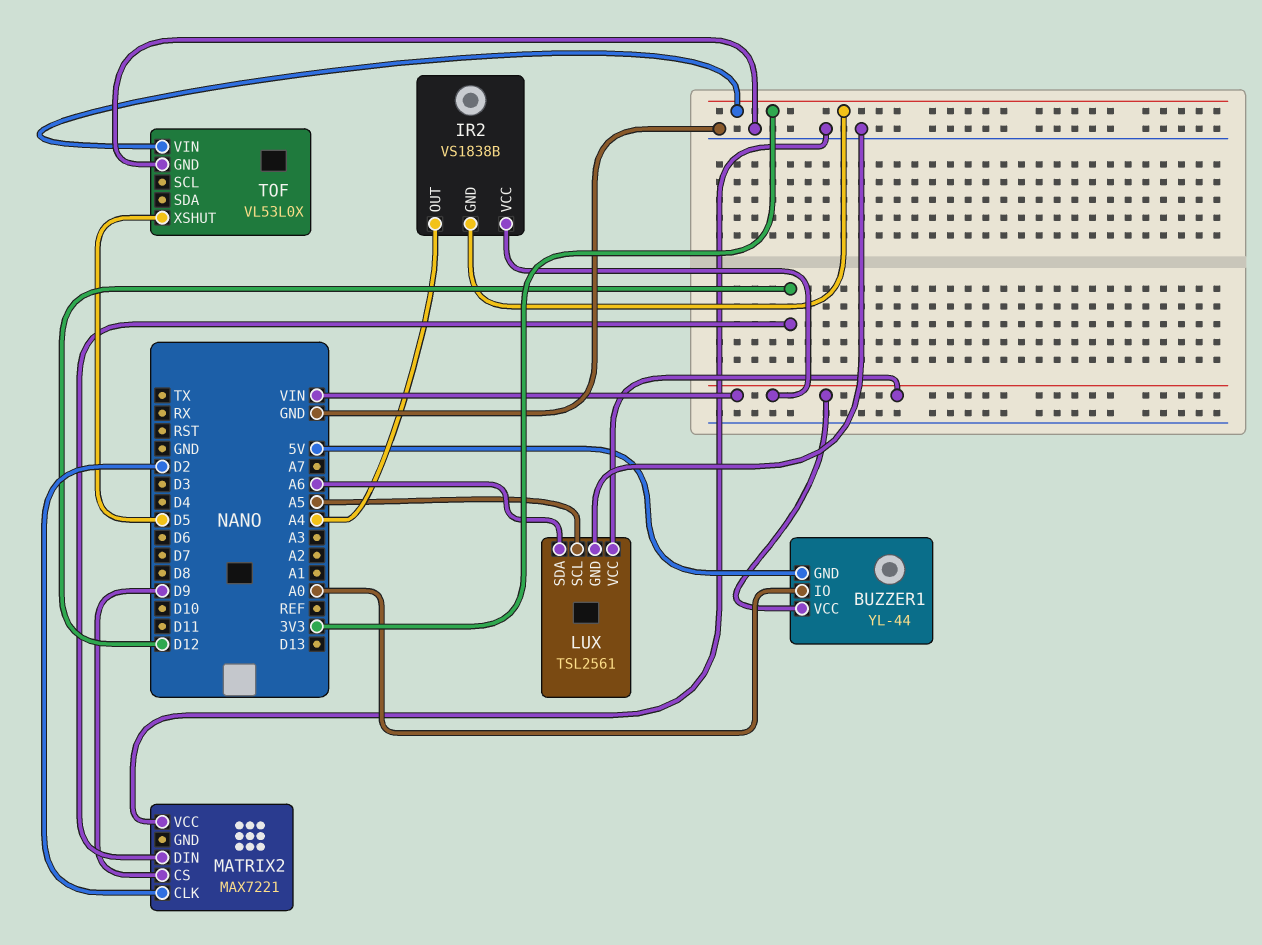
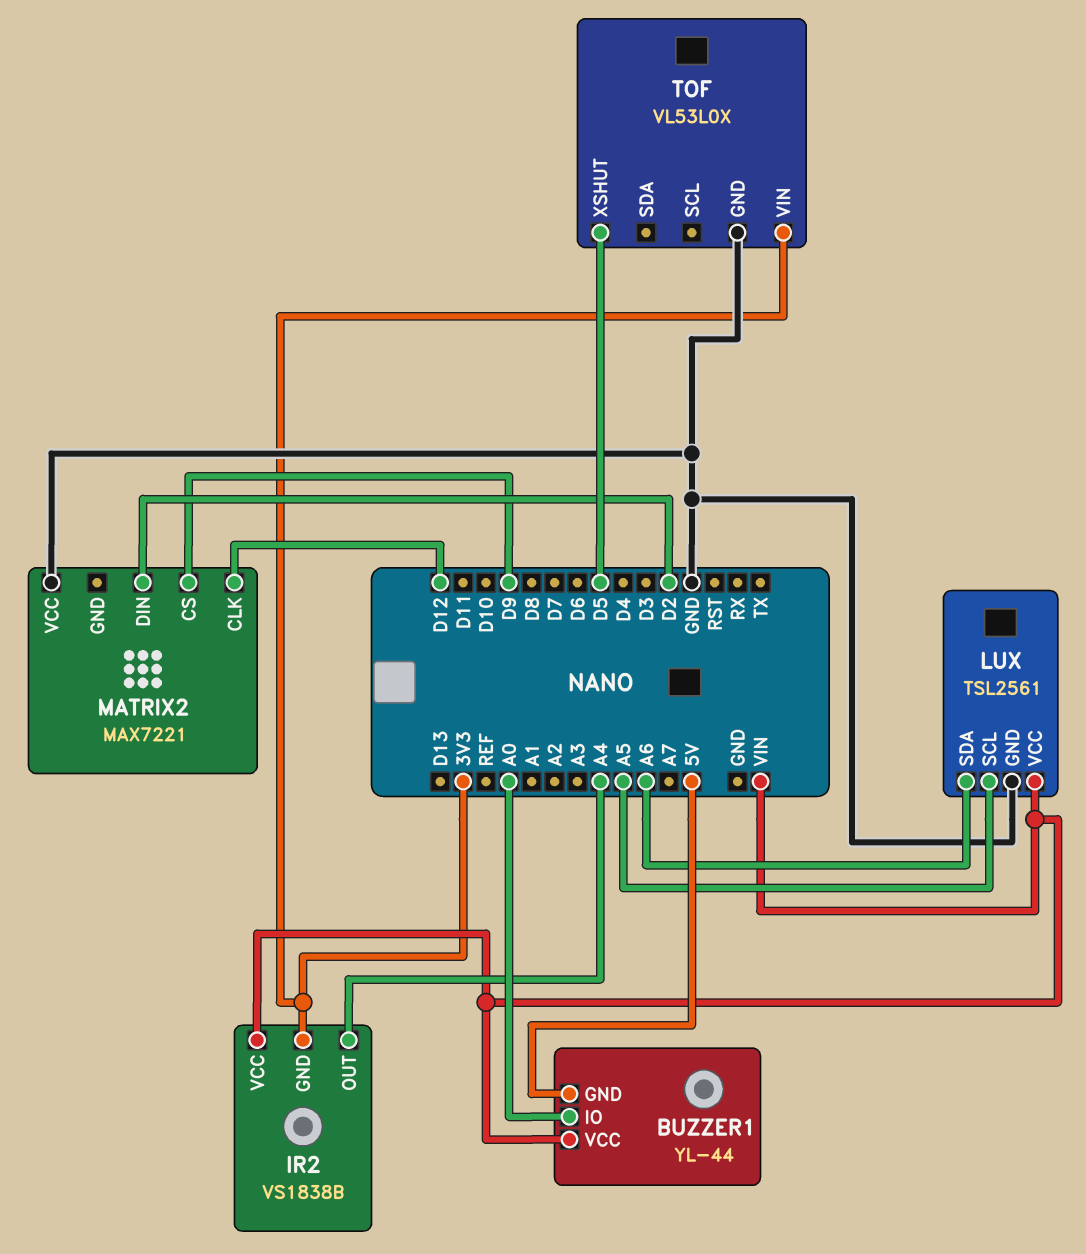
MATRIX2 pin CLK: D2 -> D12
MATRIX2 pin DIN: D12 -> D2

